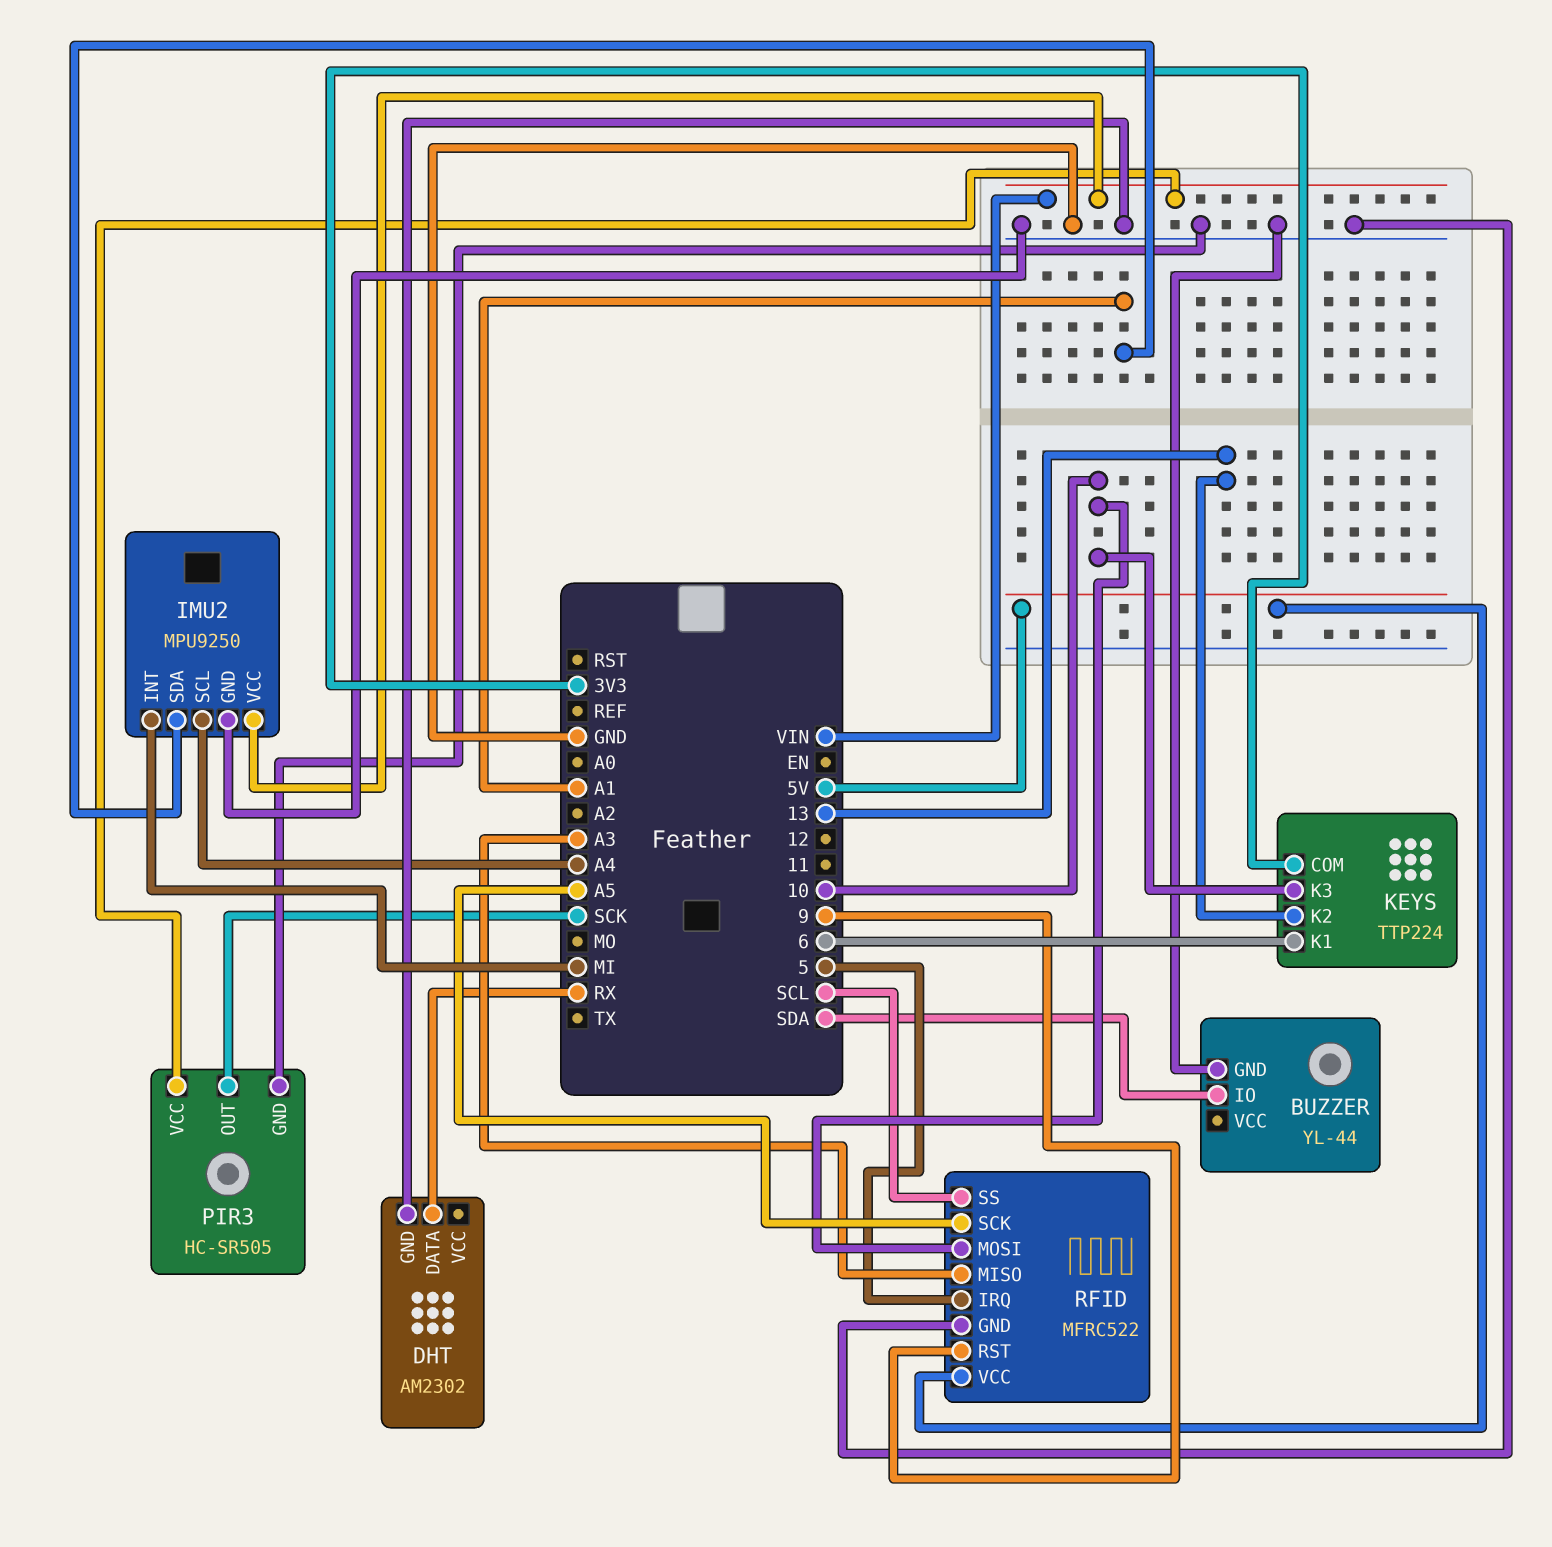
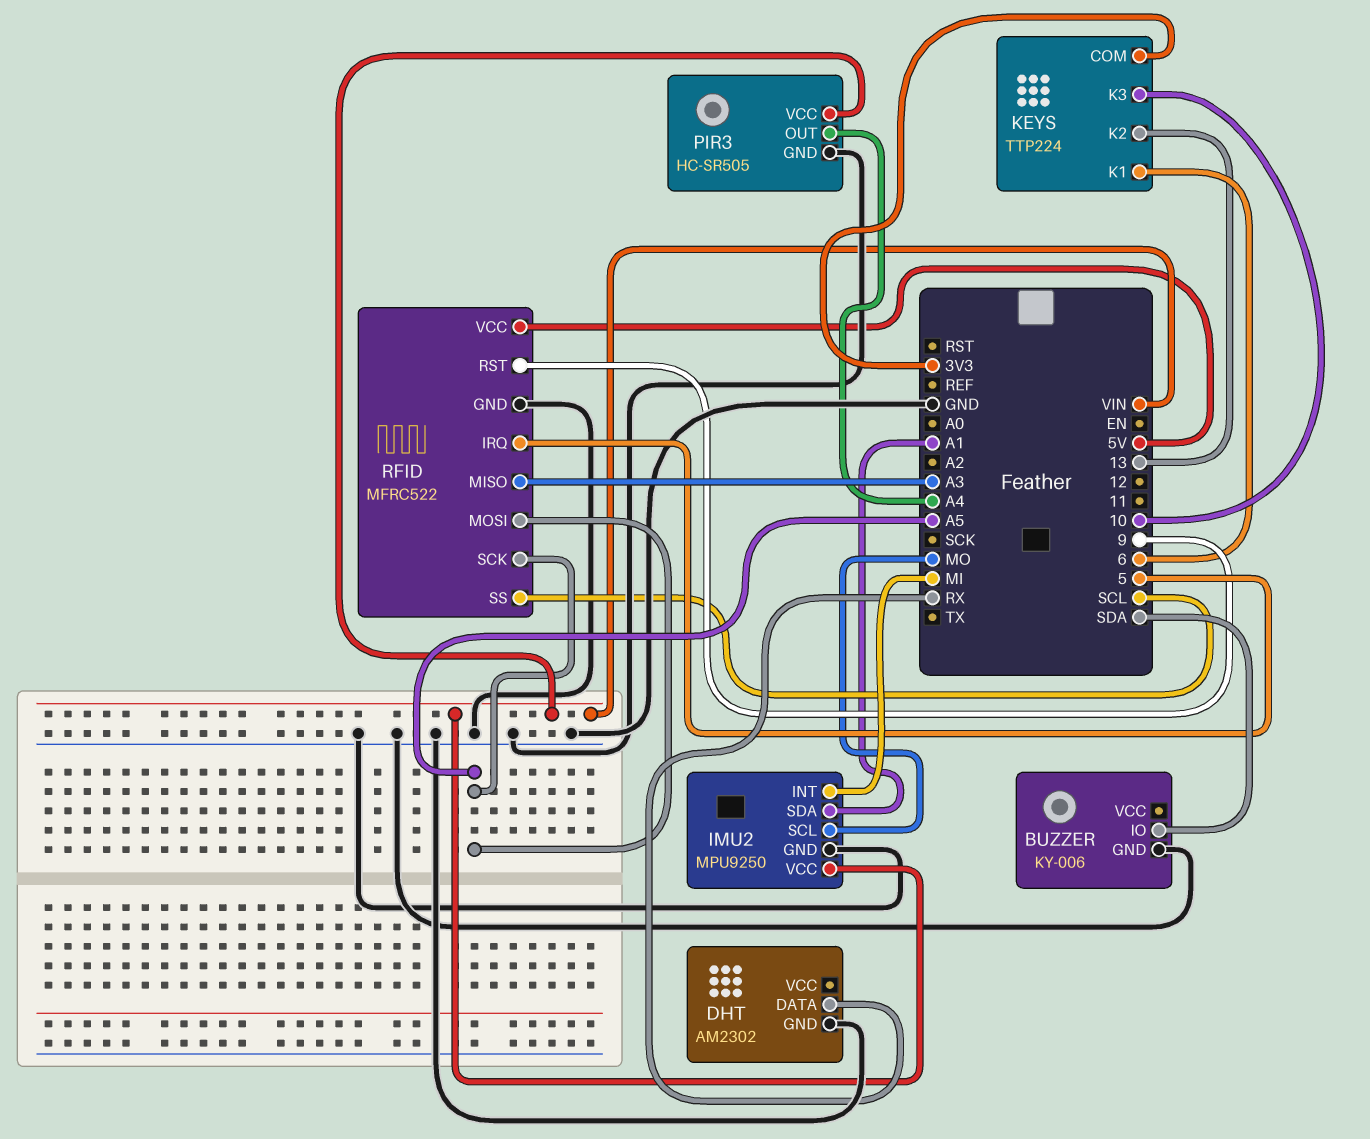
BUZZER: YL-44 -> KY-006
IMU2 pin SCL: A4 -> MO
PIR3 pin OUT: SCK -> A4
RFID pin MOSI: 10 -> A5

